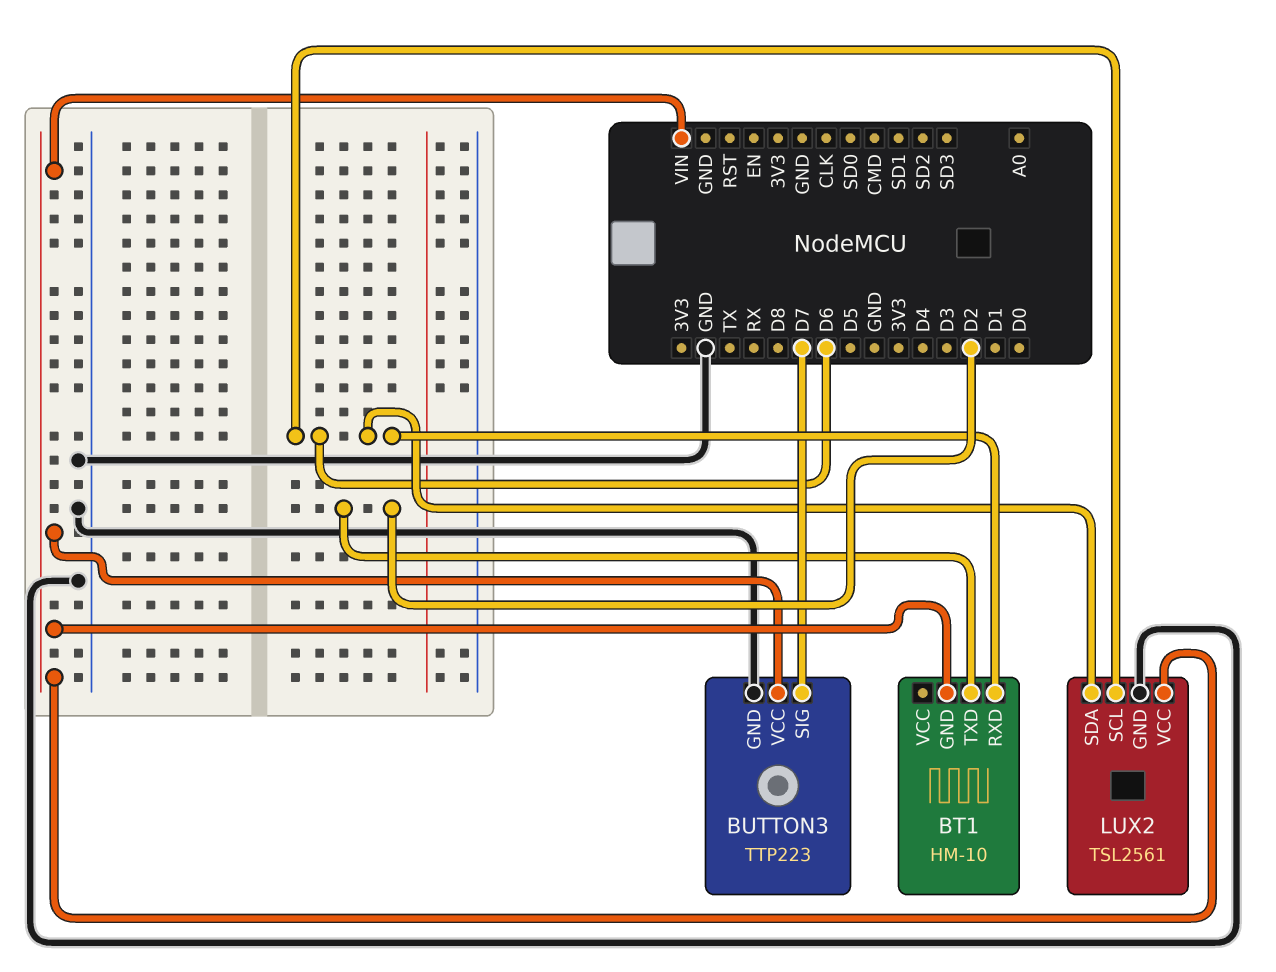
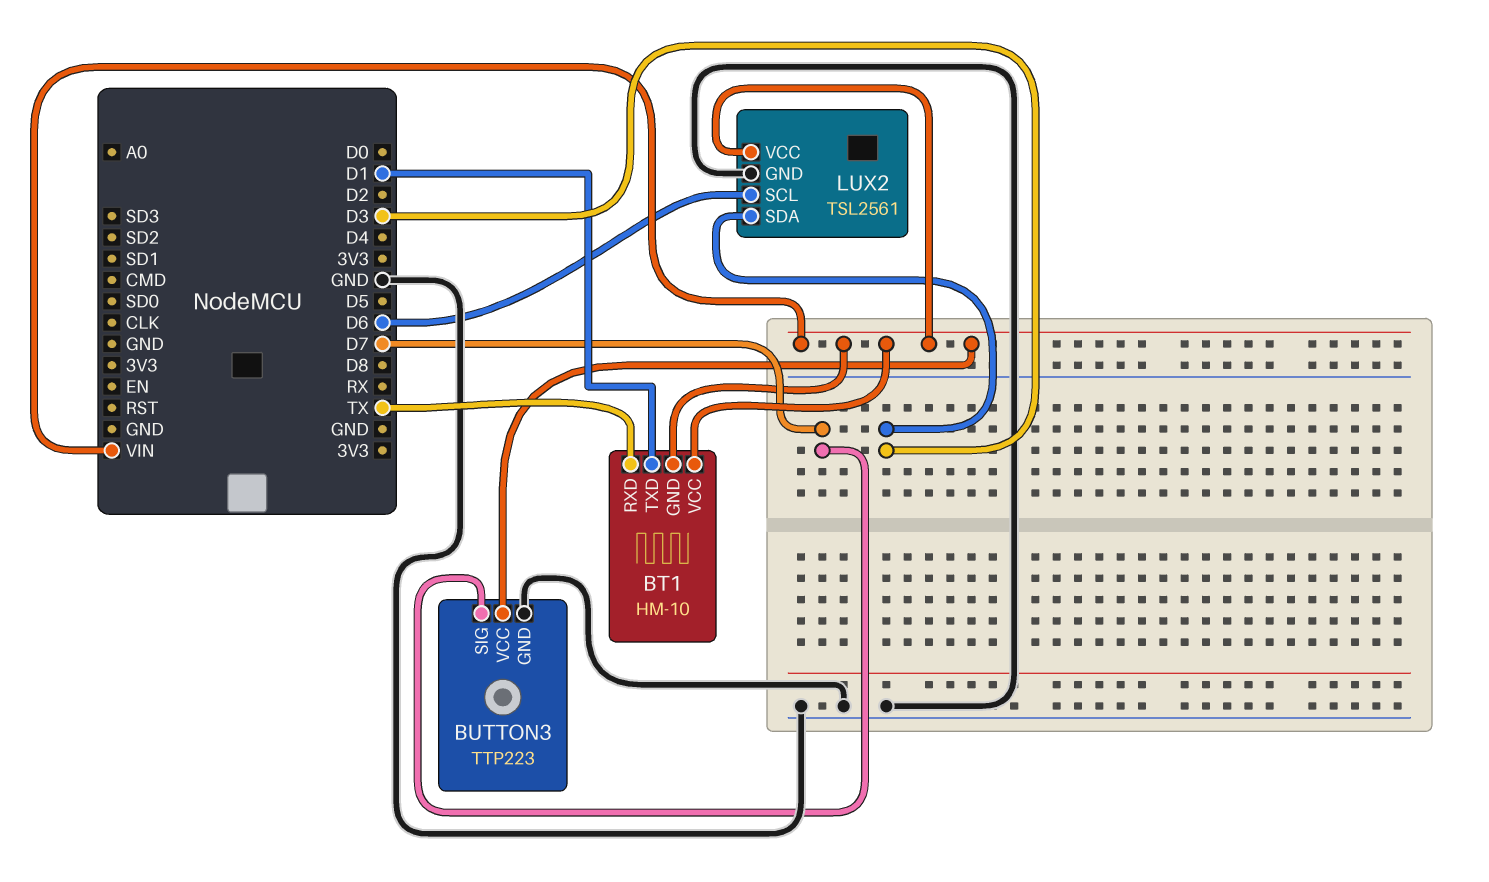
BT1 pin RXD: D6 -> TX
BT1 pin TXD: D2 -> D1
BT1 pin VCC: none -> VIN
LUX2 pin SDA: D6 -> D3

